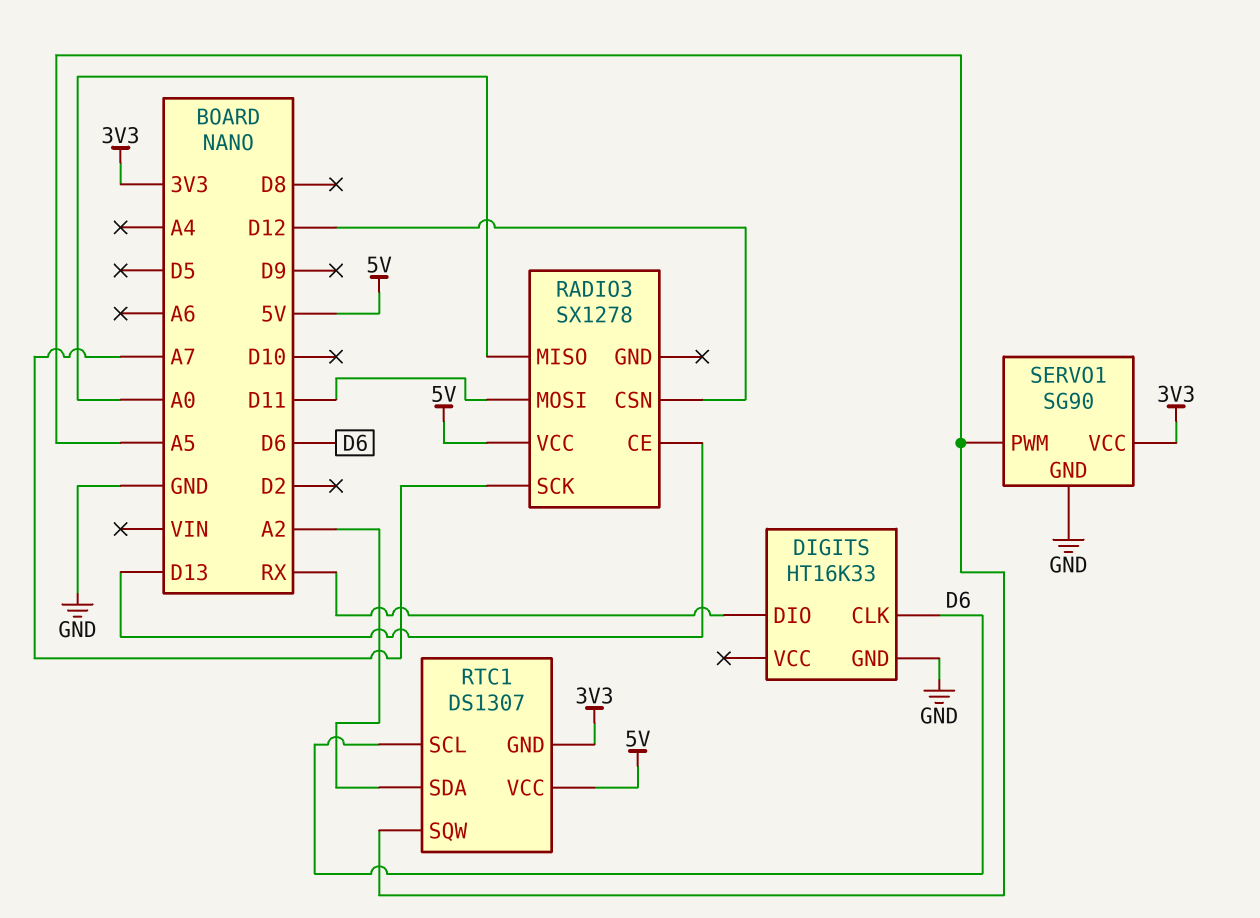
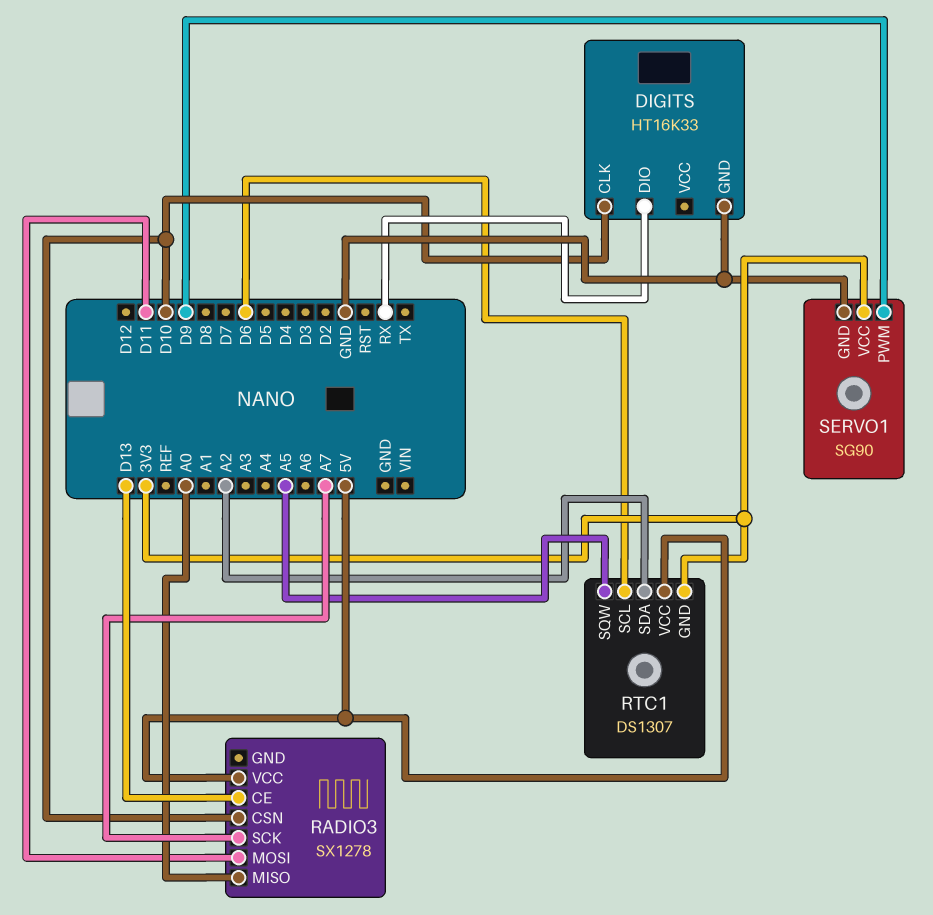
DIGITS pin CLK: D6 -> D10
RADIO3 pin CSN: D12 -> D10
SERVO1 pin PWM: A5 -> D9

